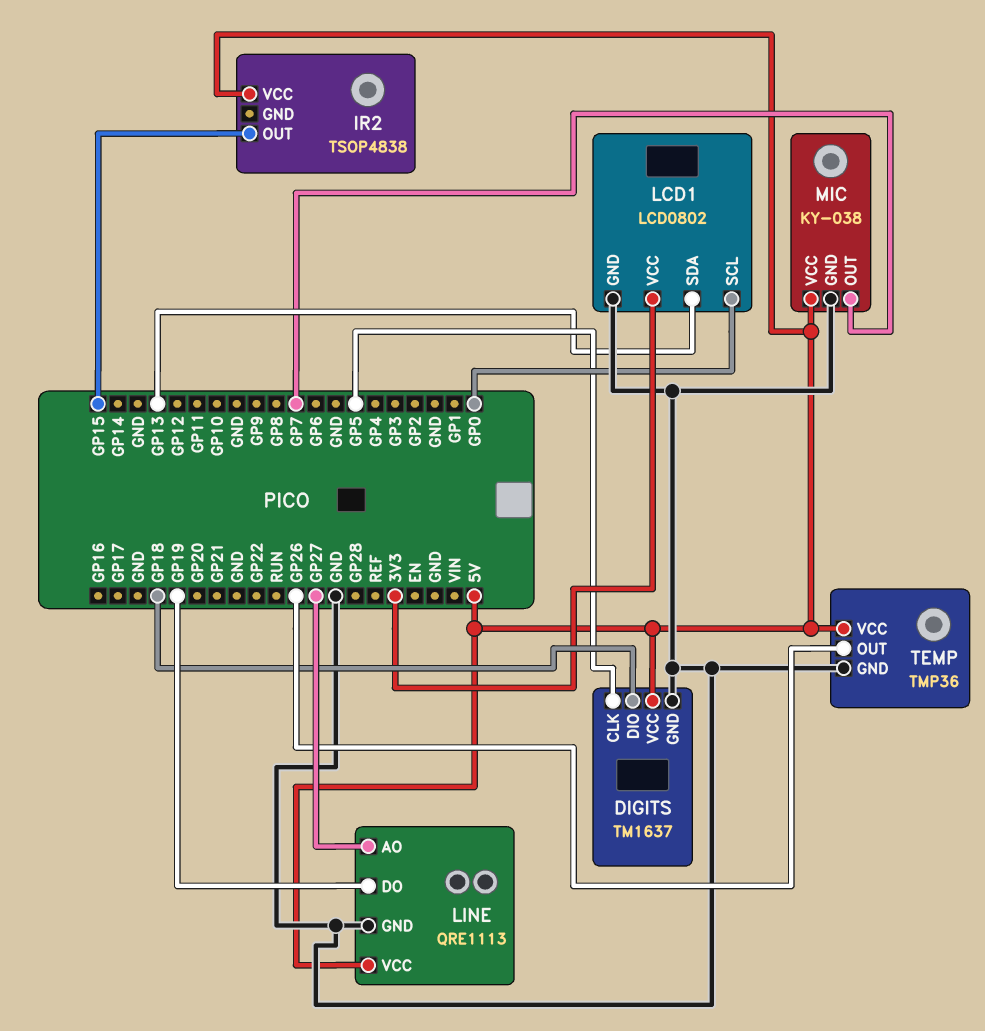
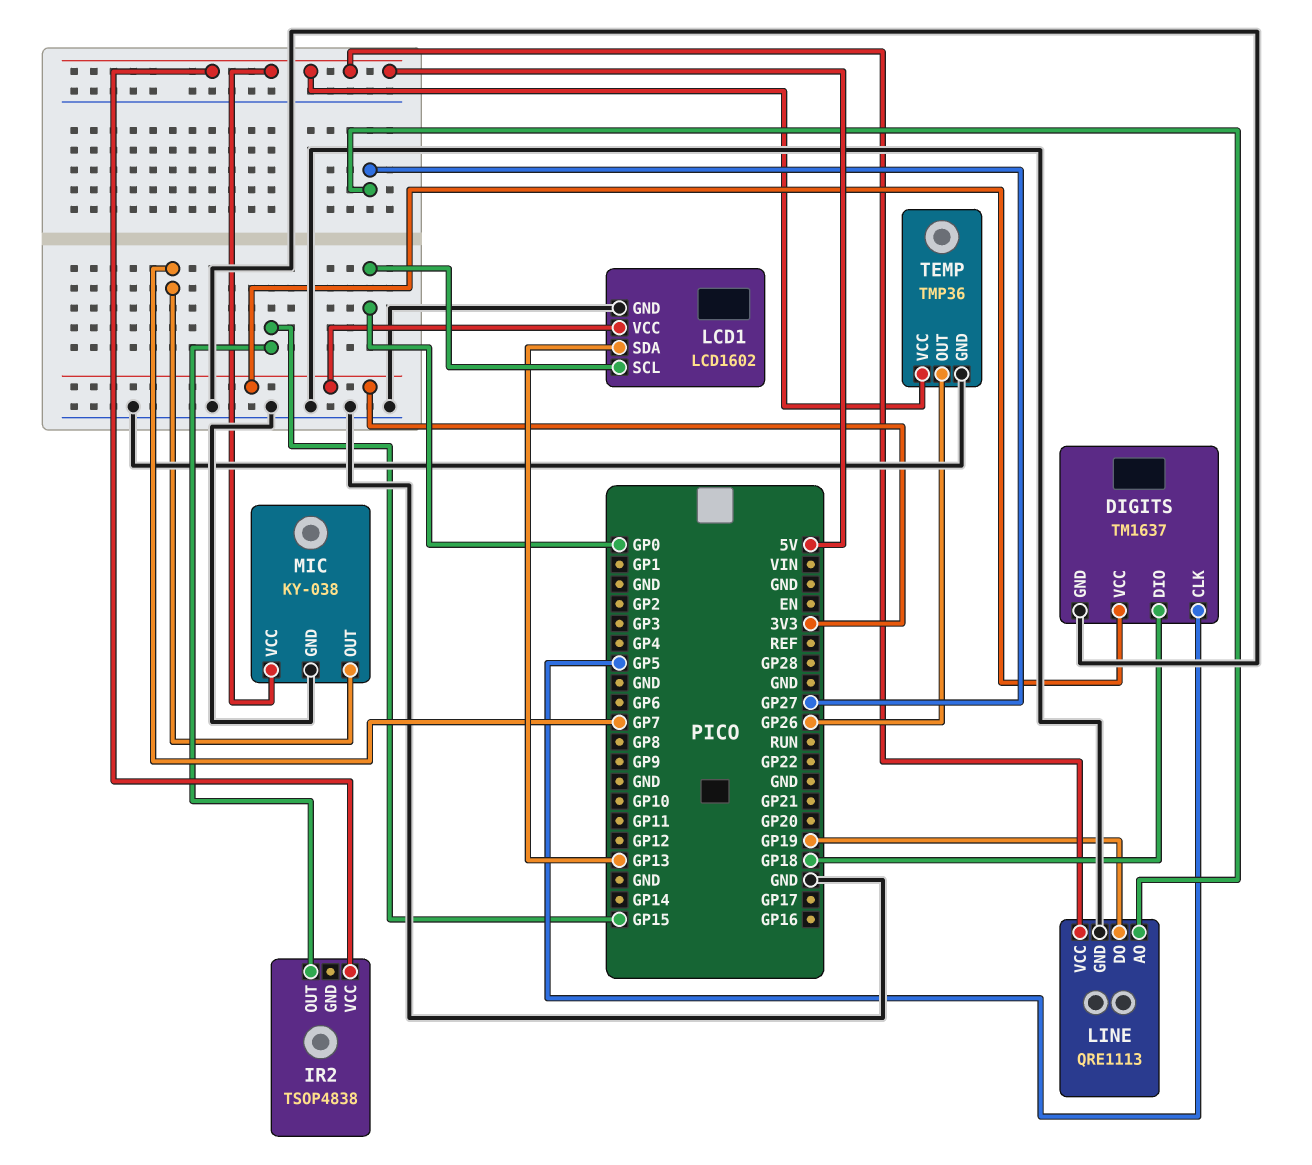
DIGITS pin VCC: 5V -> 3V3
LCD1: LCD0802 -> LCD1602

